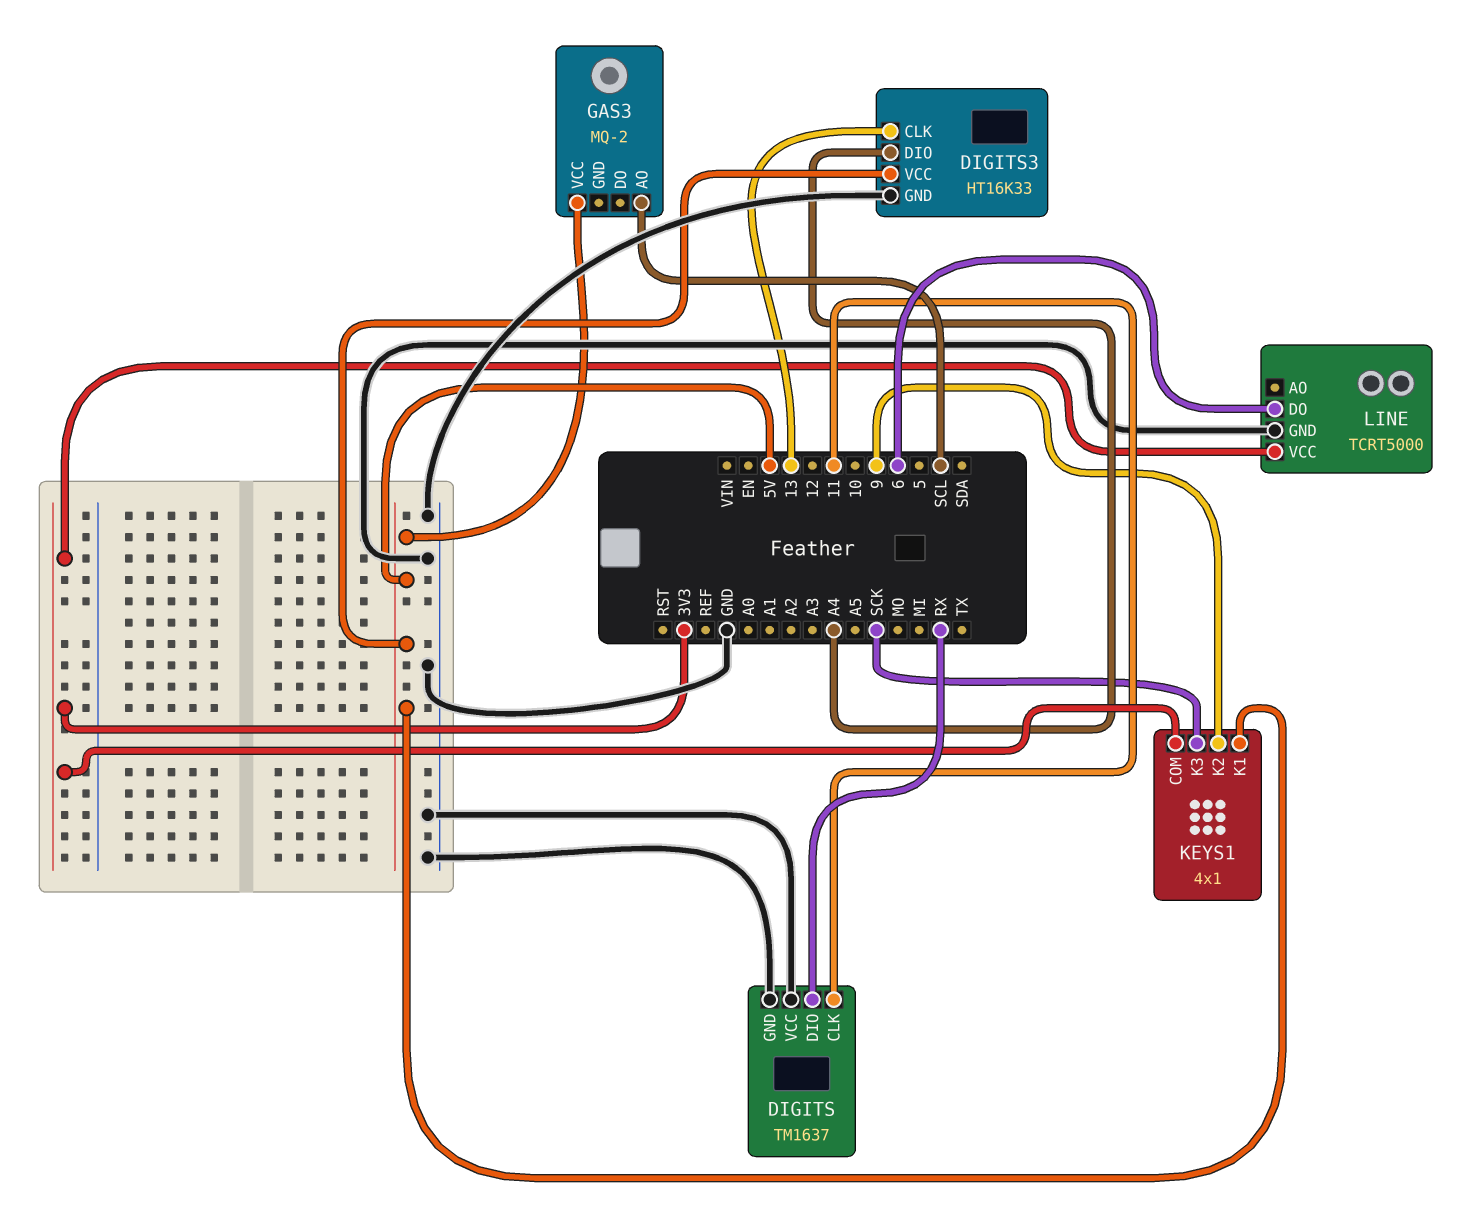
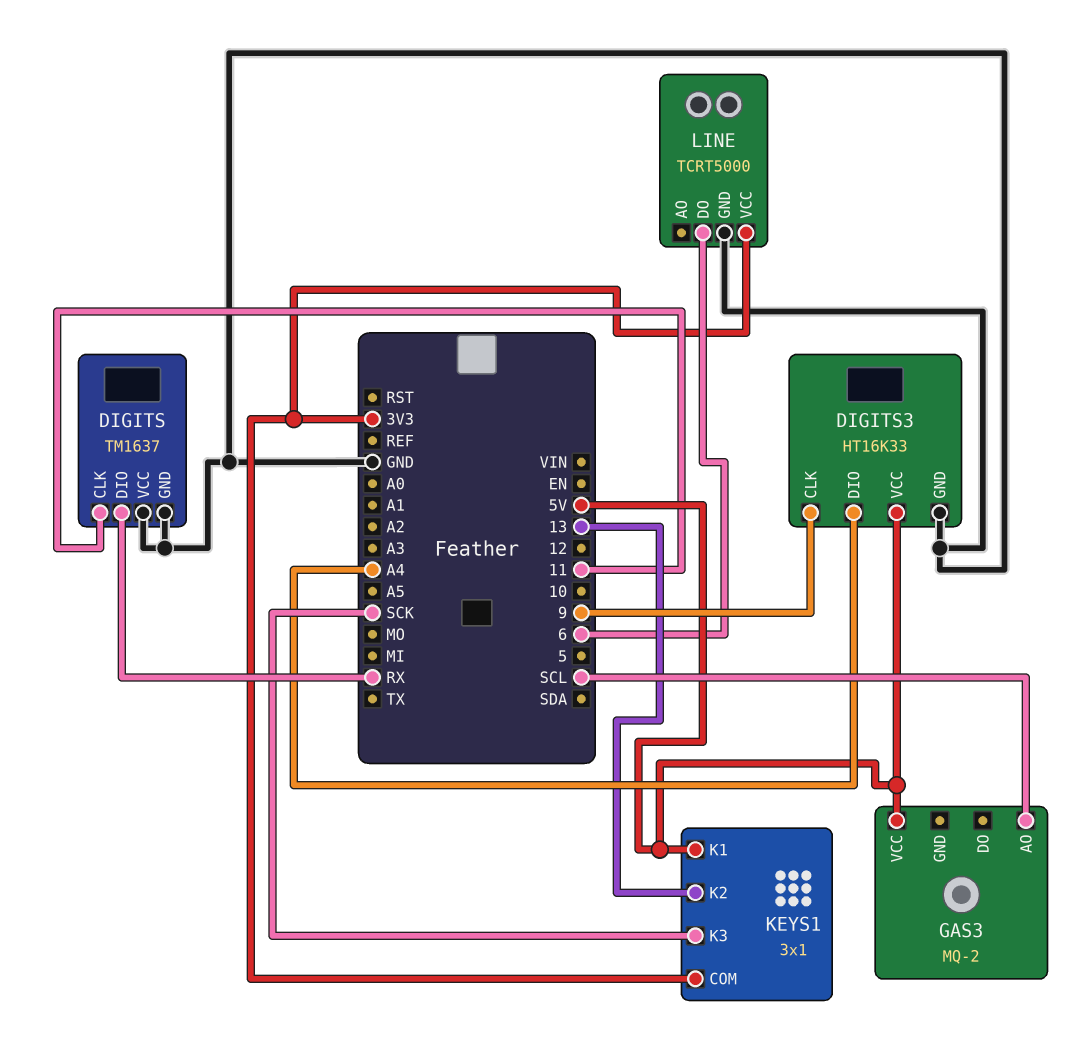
DIGITS3 pin CLK: 13 -> 9
KEYS1: 4x1 -> 3x1
KEYS1 pin K2: 9 -> 13

